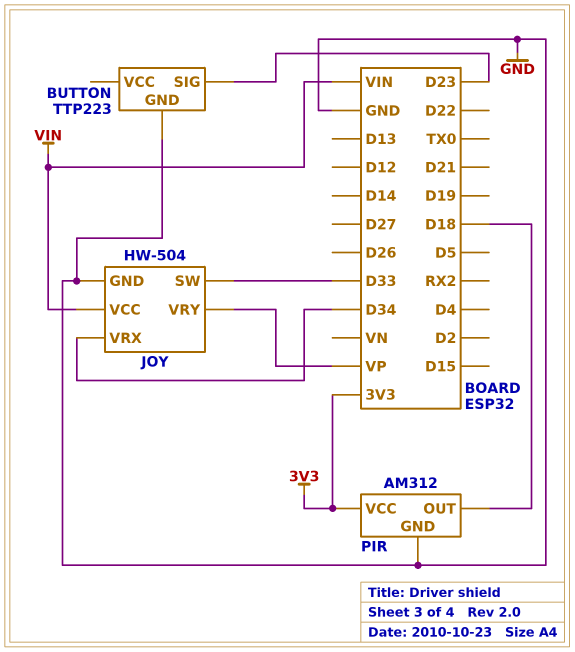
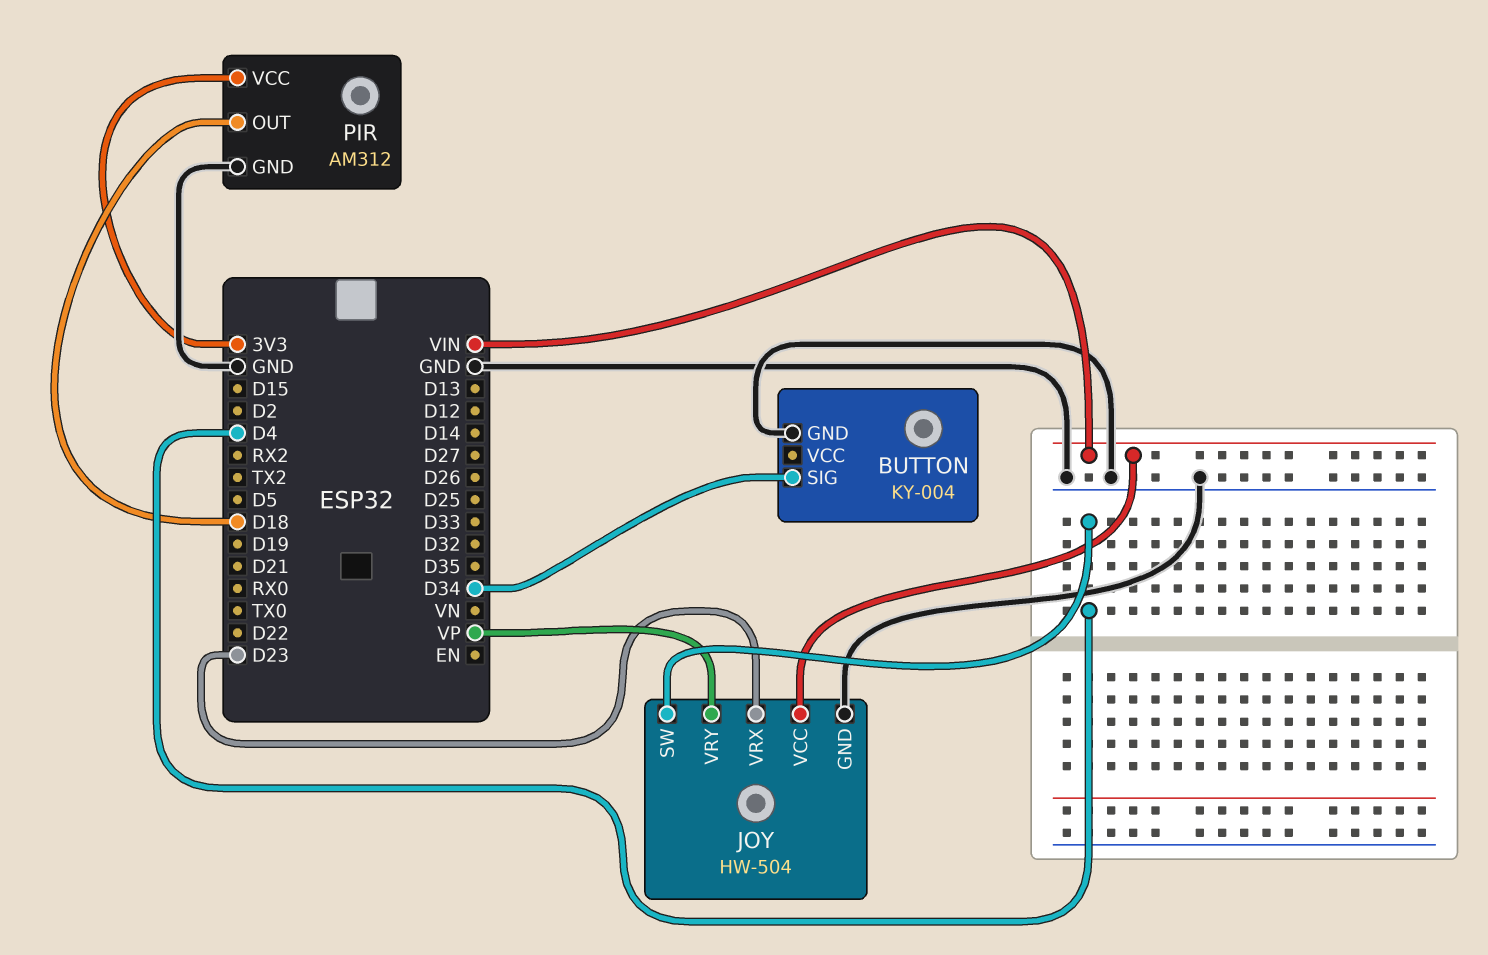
BUTTON: TTP223 -> KY-004
BUTTON pin SIG: D23 -> D34
JOY pin SW: D33 -> D4
JOY pin VRX: D34 -> D23

